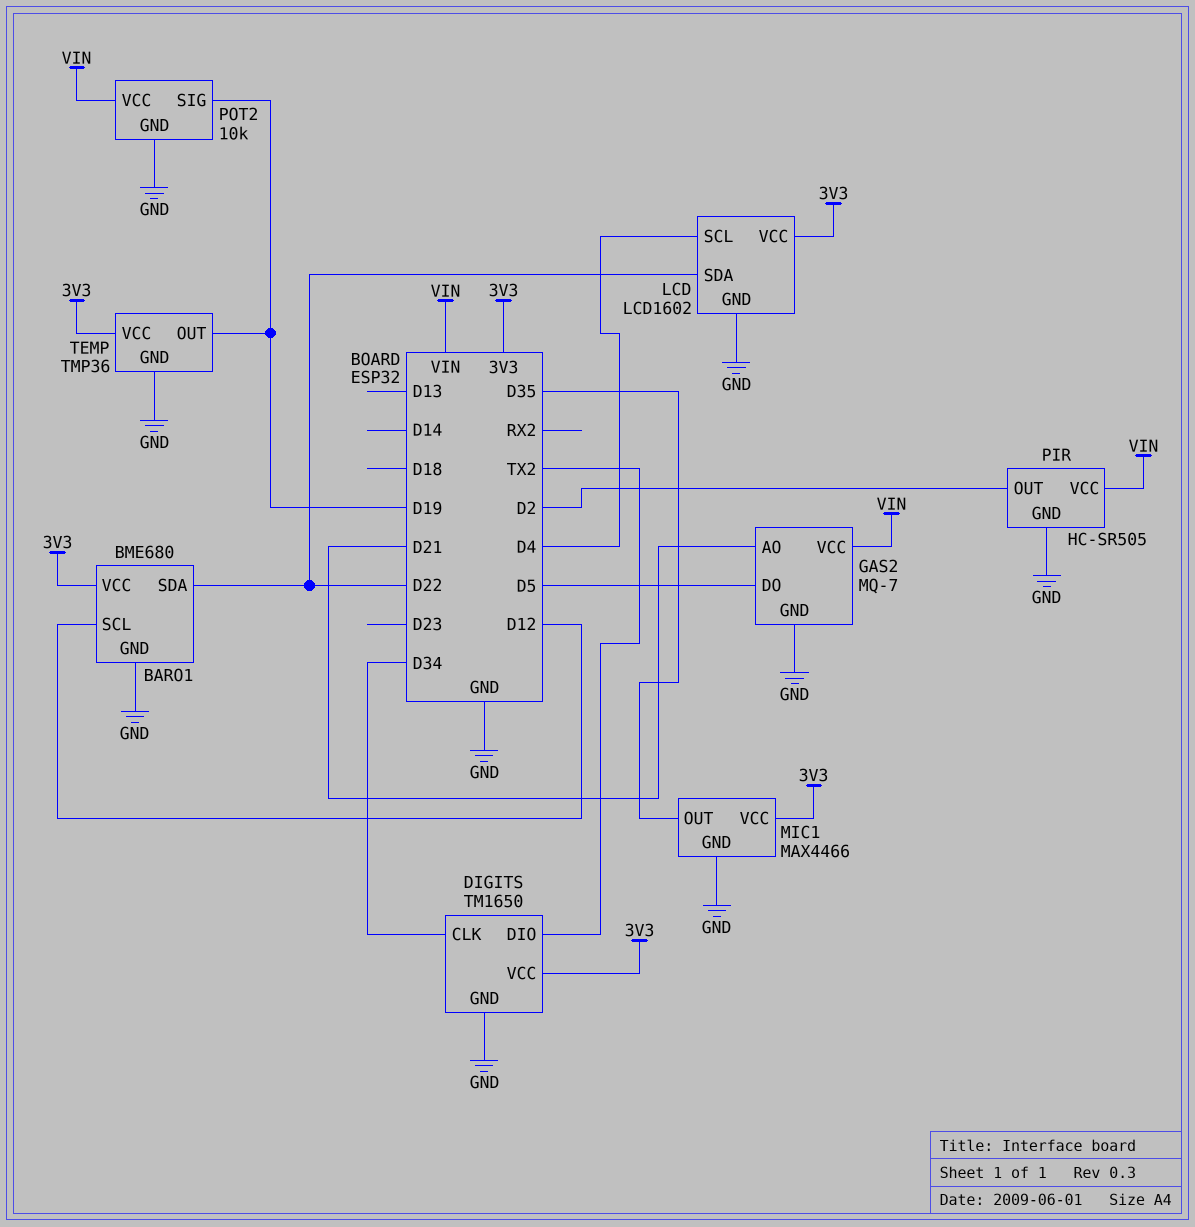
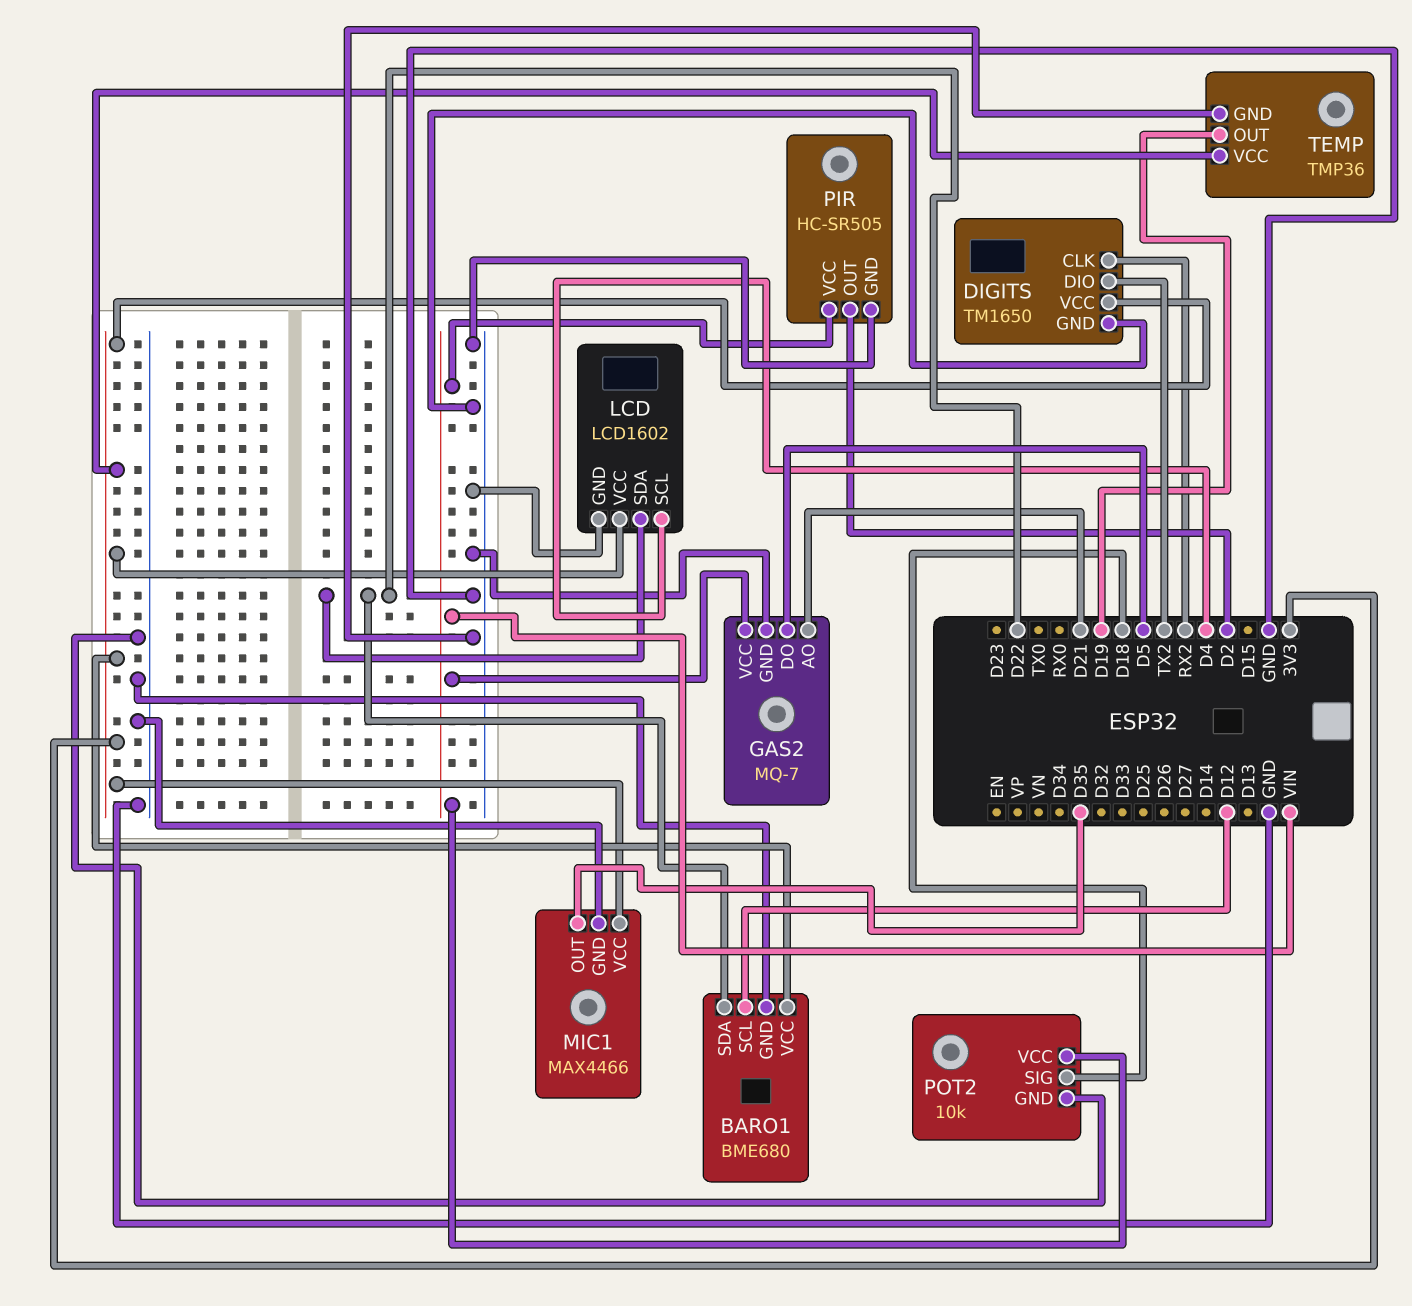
DIGITS pin CLK: D34 -> RX2
POT2 pin SIG: D19 -> D18

